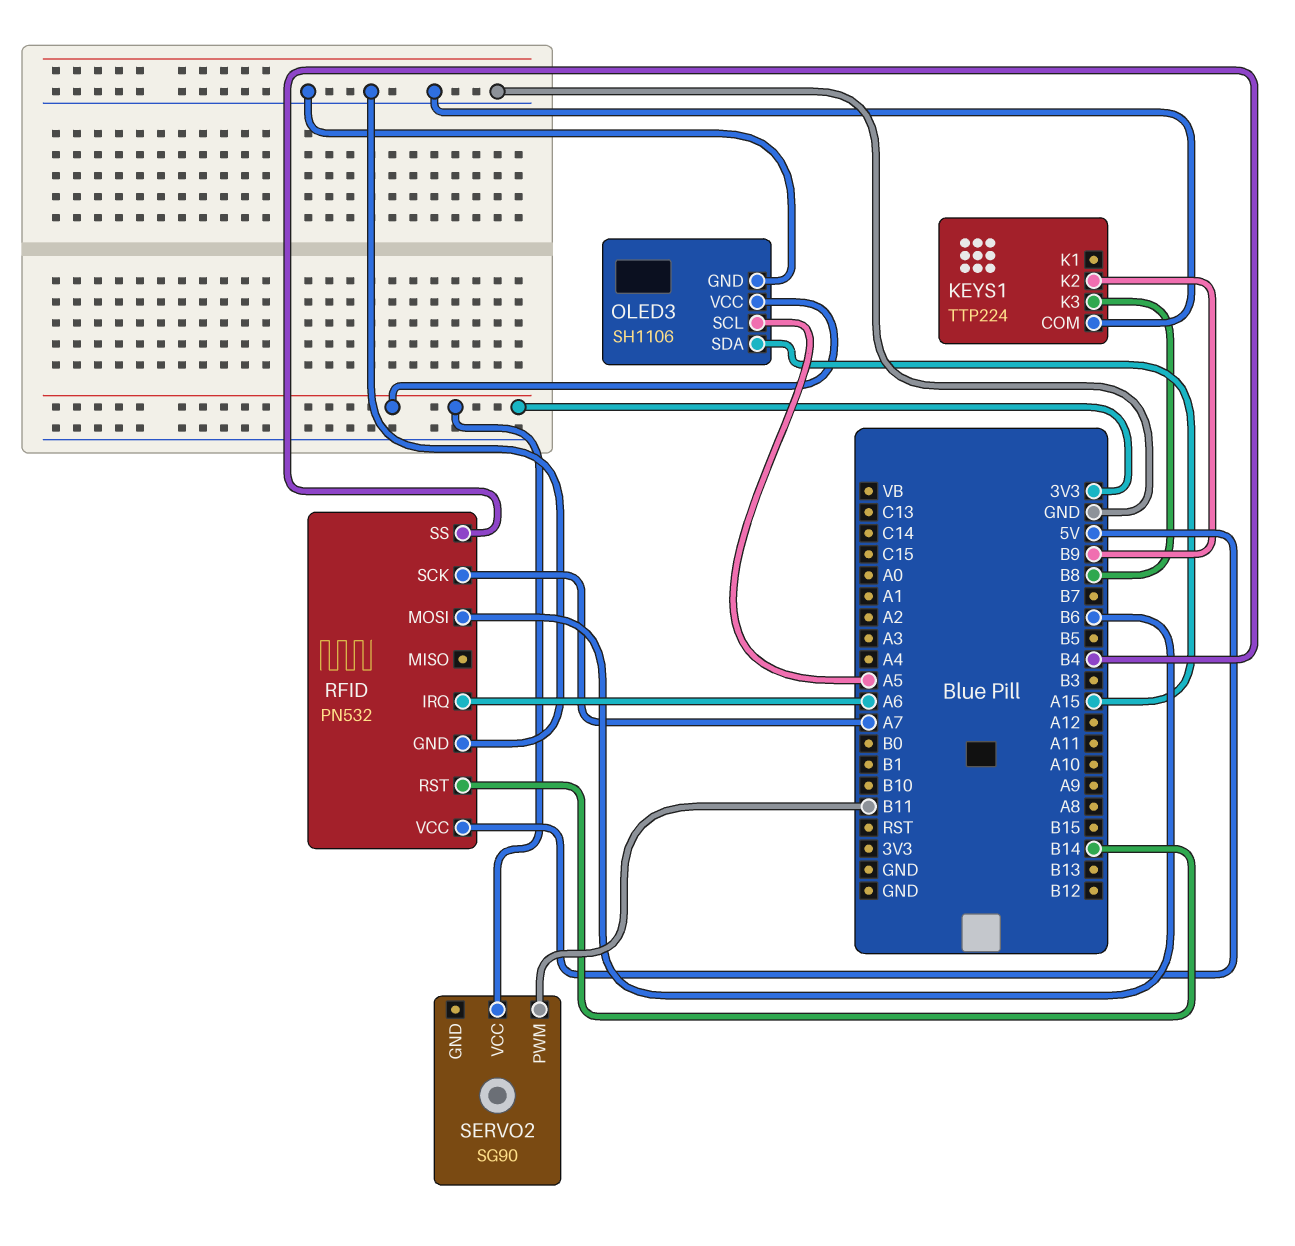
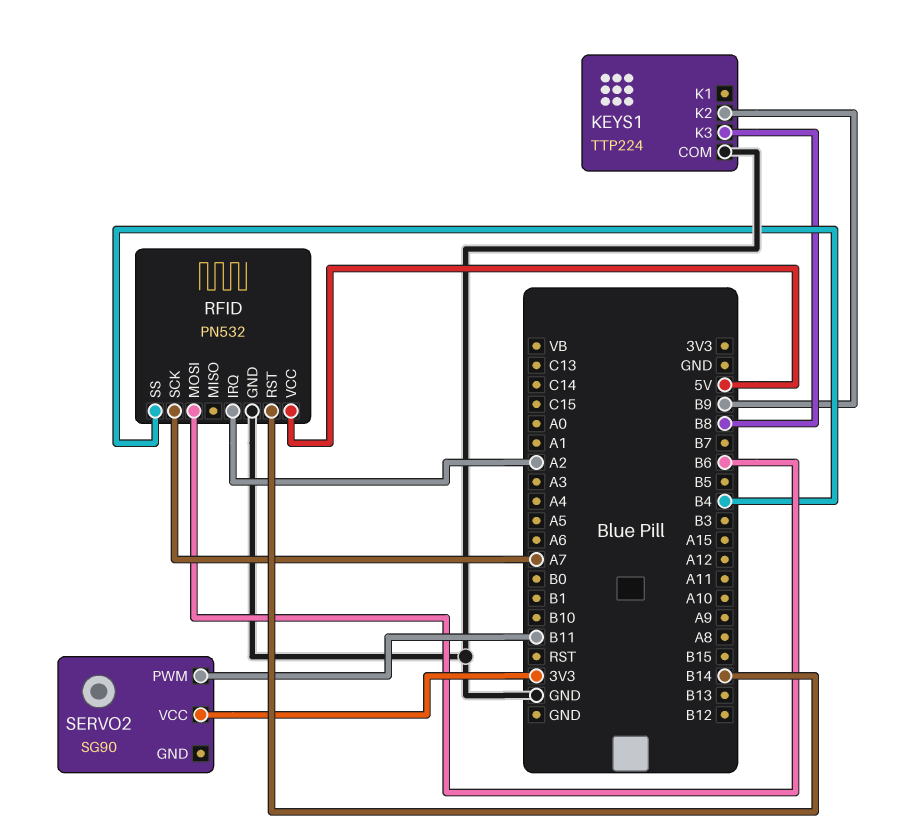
OLED3: SH1106 -> none
OLED3 pin GND: GND -> none
OLED3 pin SCL: A5 -> none
OLED3 pin SDA: A15 -> none
OLED3 pin VCC: 3V3 -> none
RFID pin IRQ: A6 -> A2

